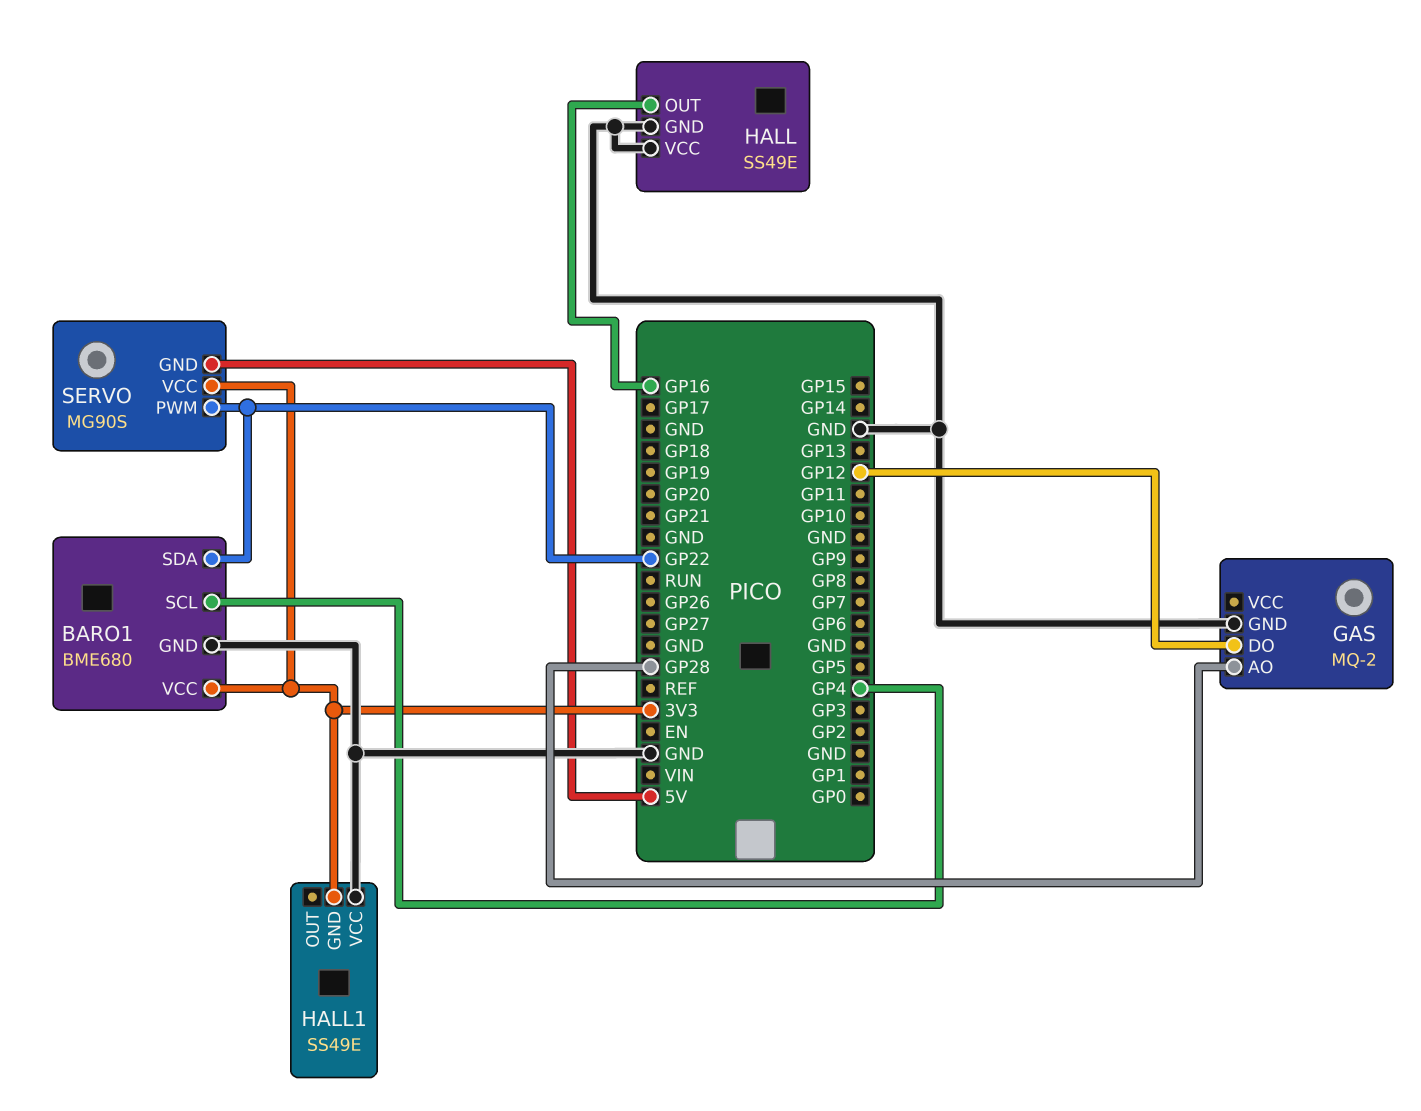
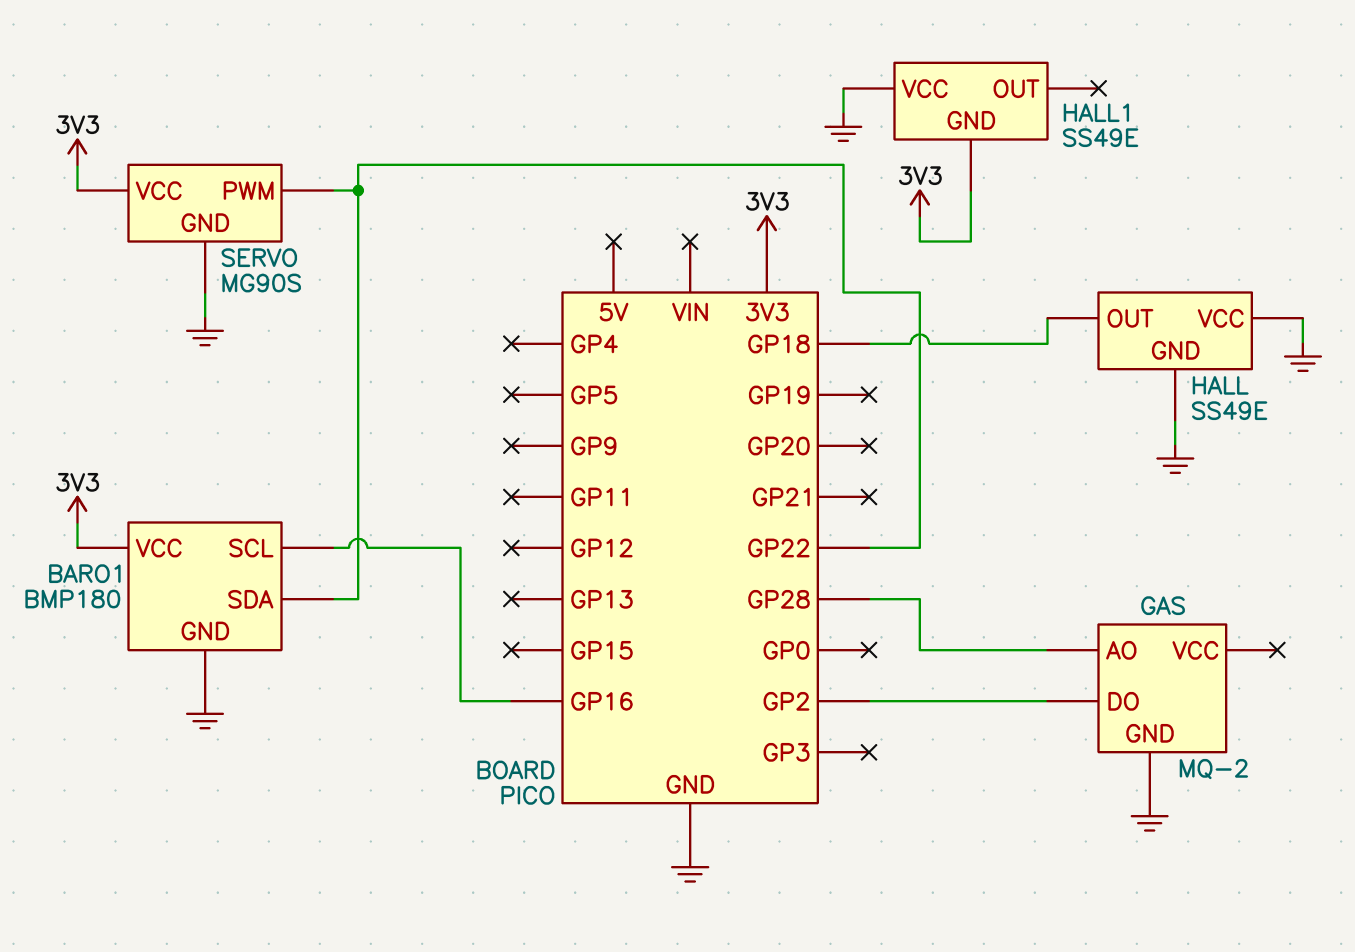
BARO1: BME680 -> BMP180
BARO1 pin SCL: GP4 -> GP16
GAS pin DO: GP12 -> GP2
HALL pin OUT: GP16 -> GP18
SERVO pin GND: 5V -> GND

